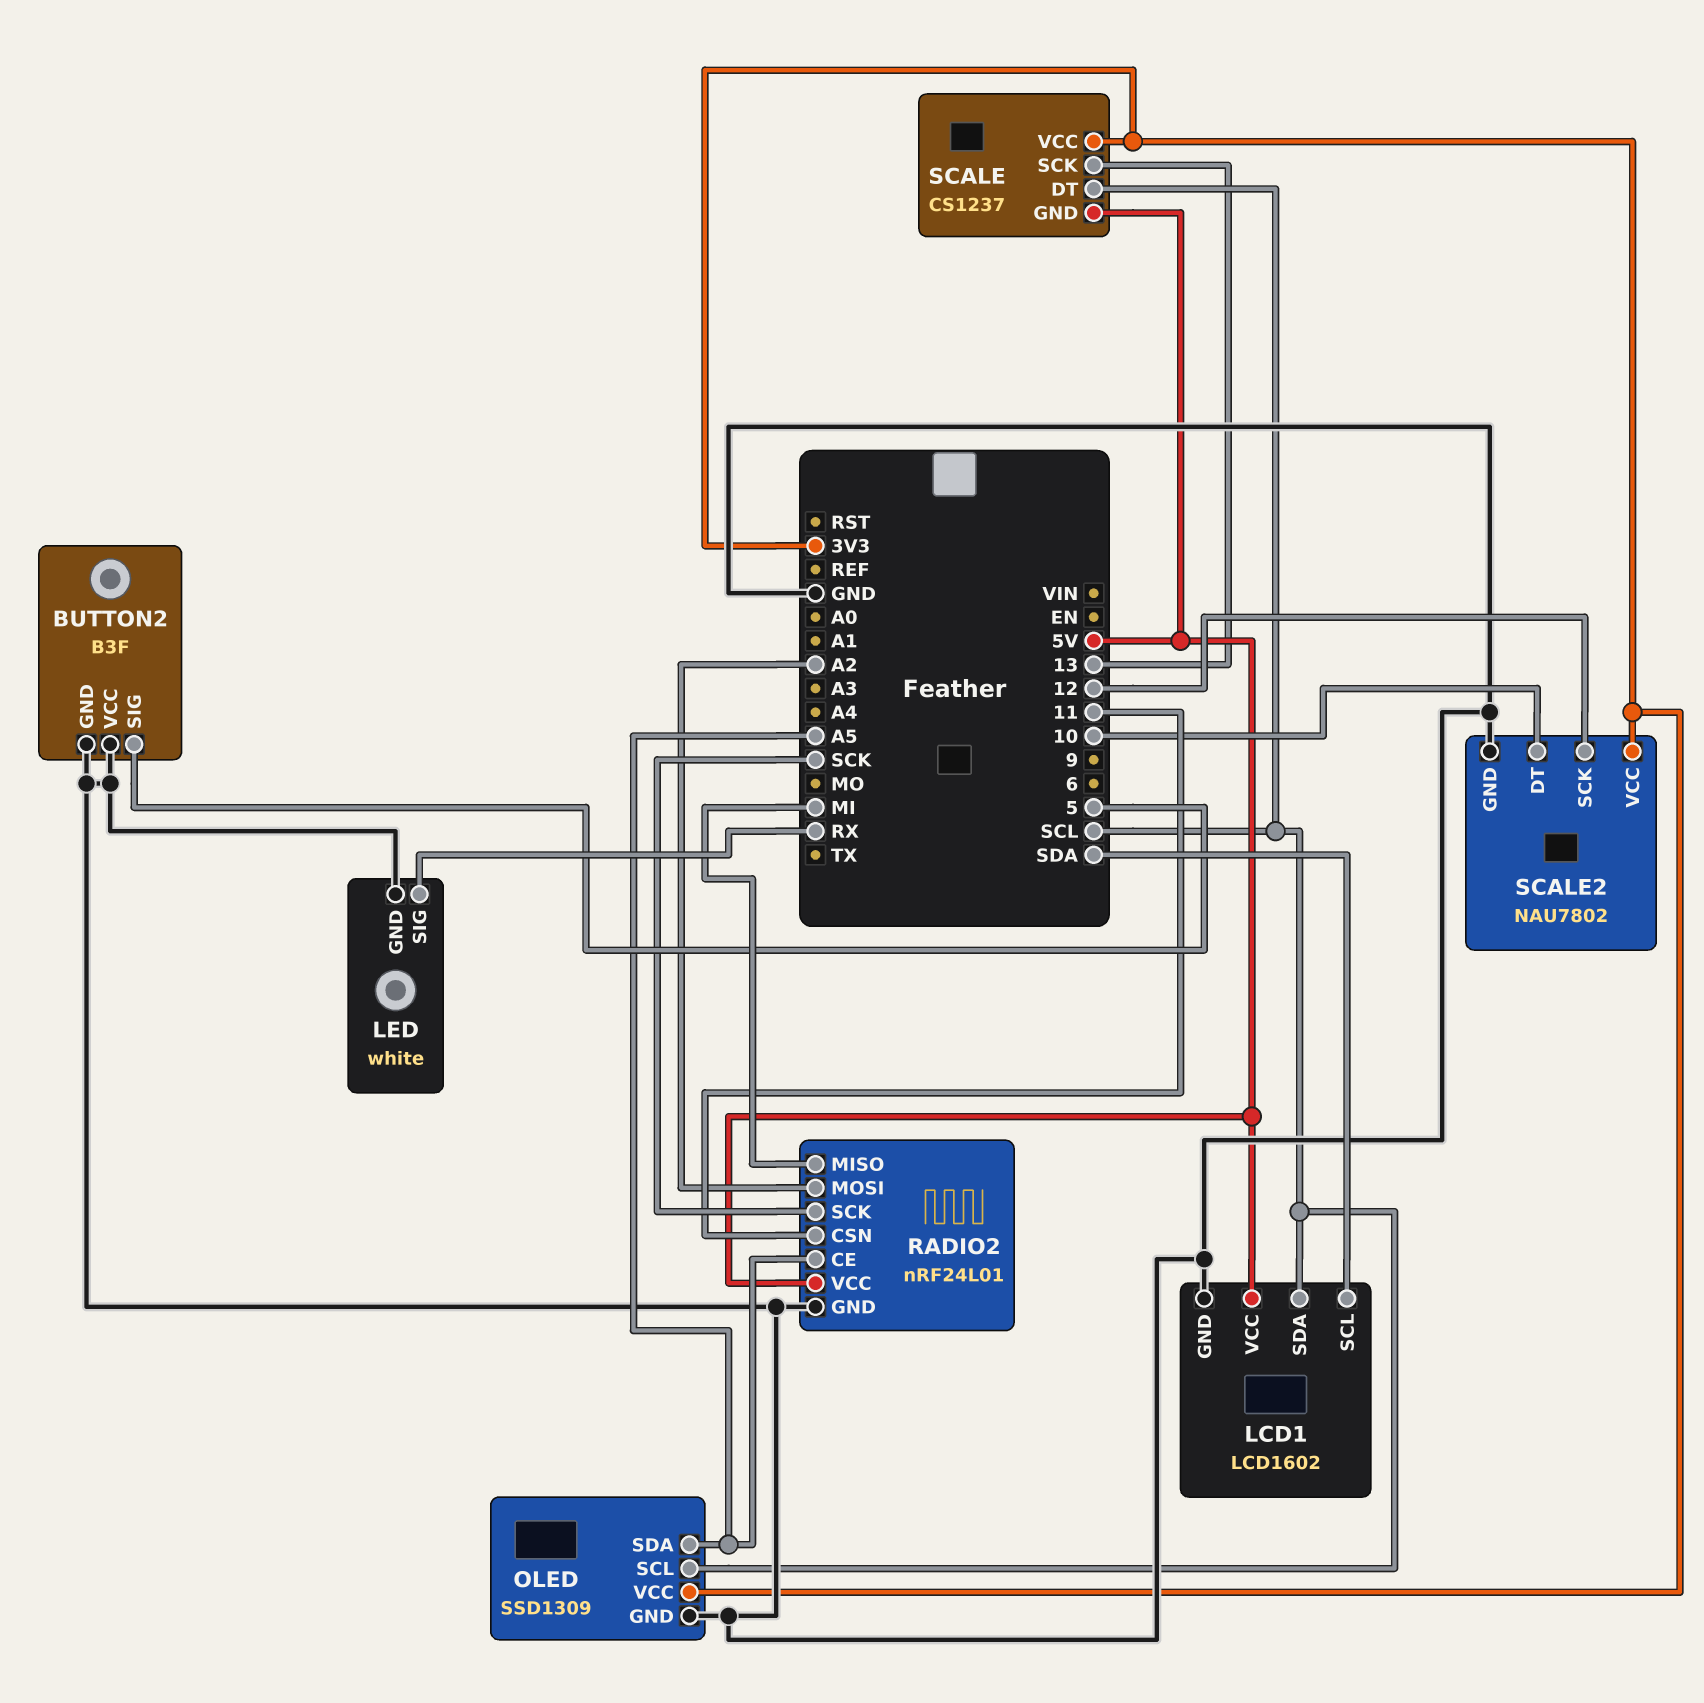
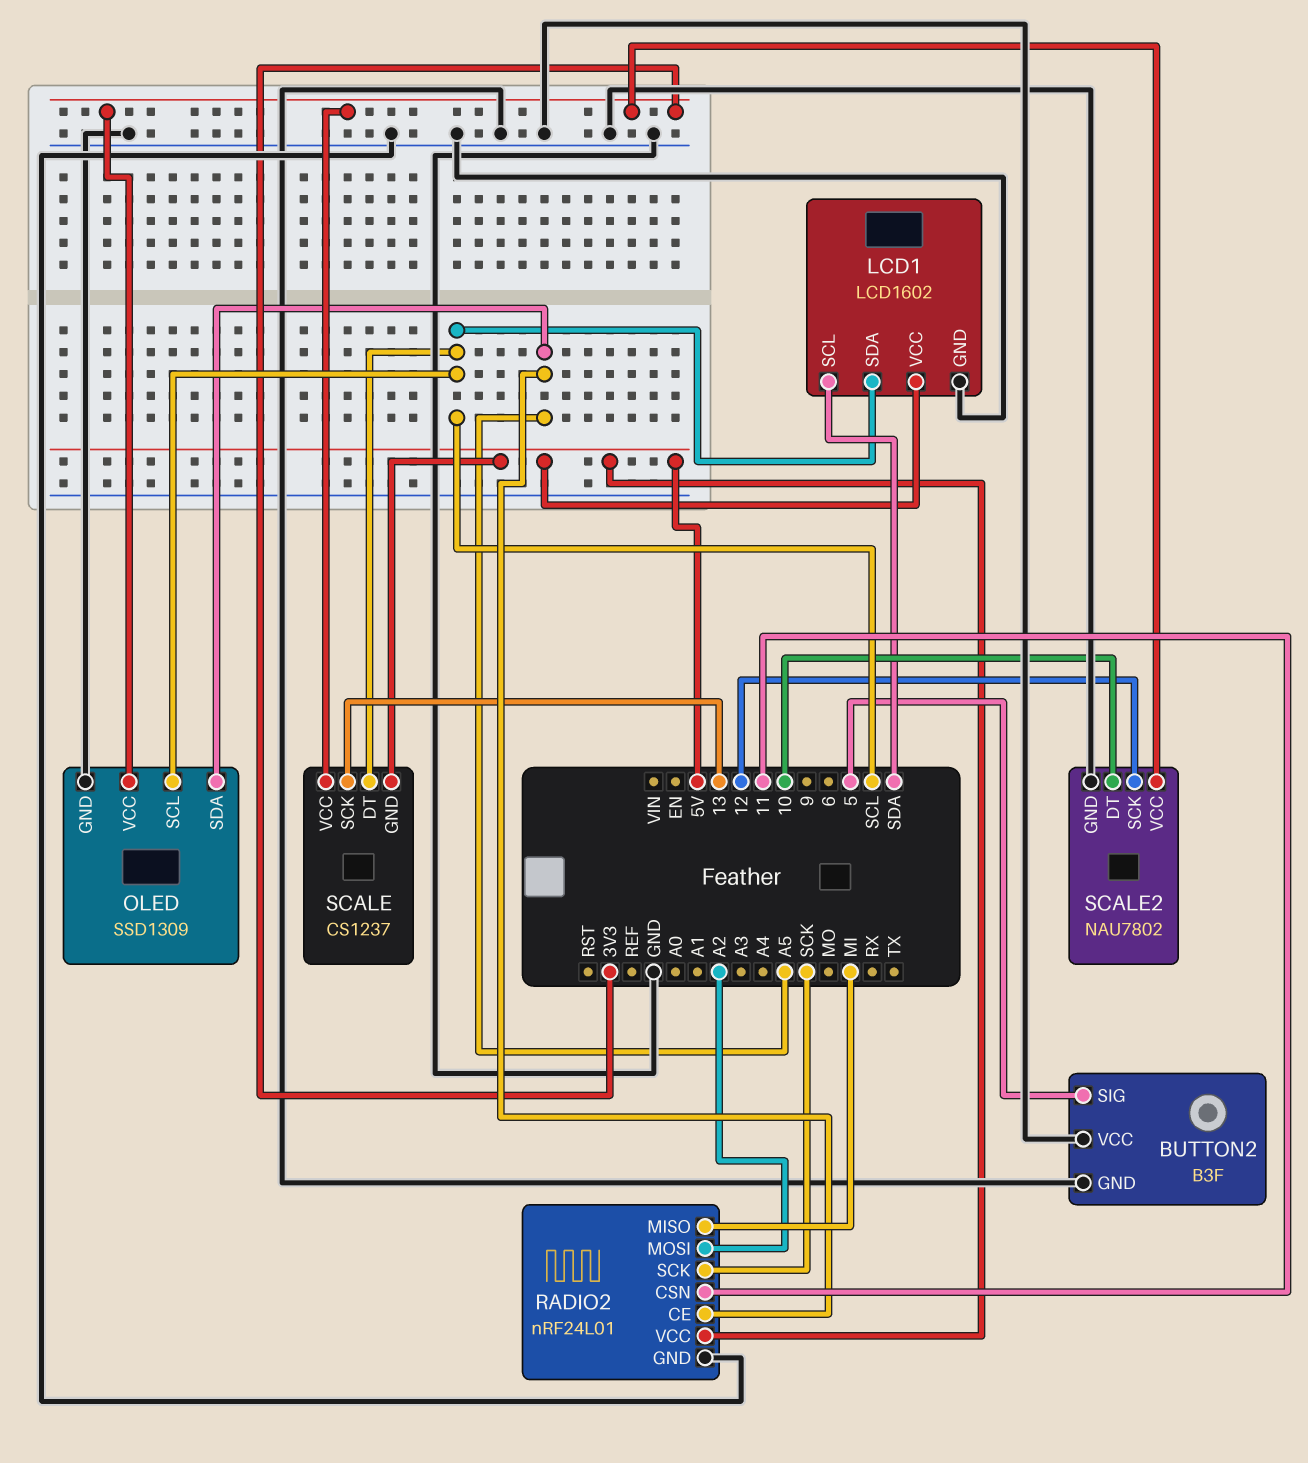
LED: white -> none
LED pin GND: GND -> none
LED pin SIG: RX -> none

